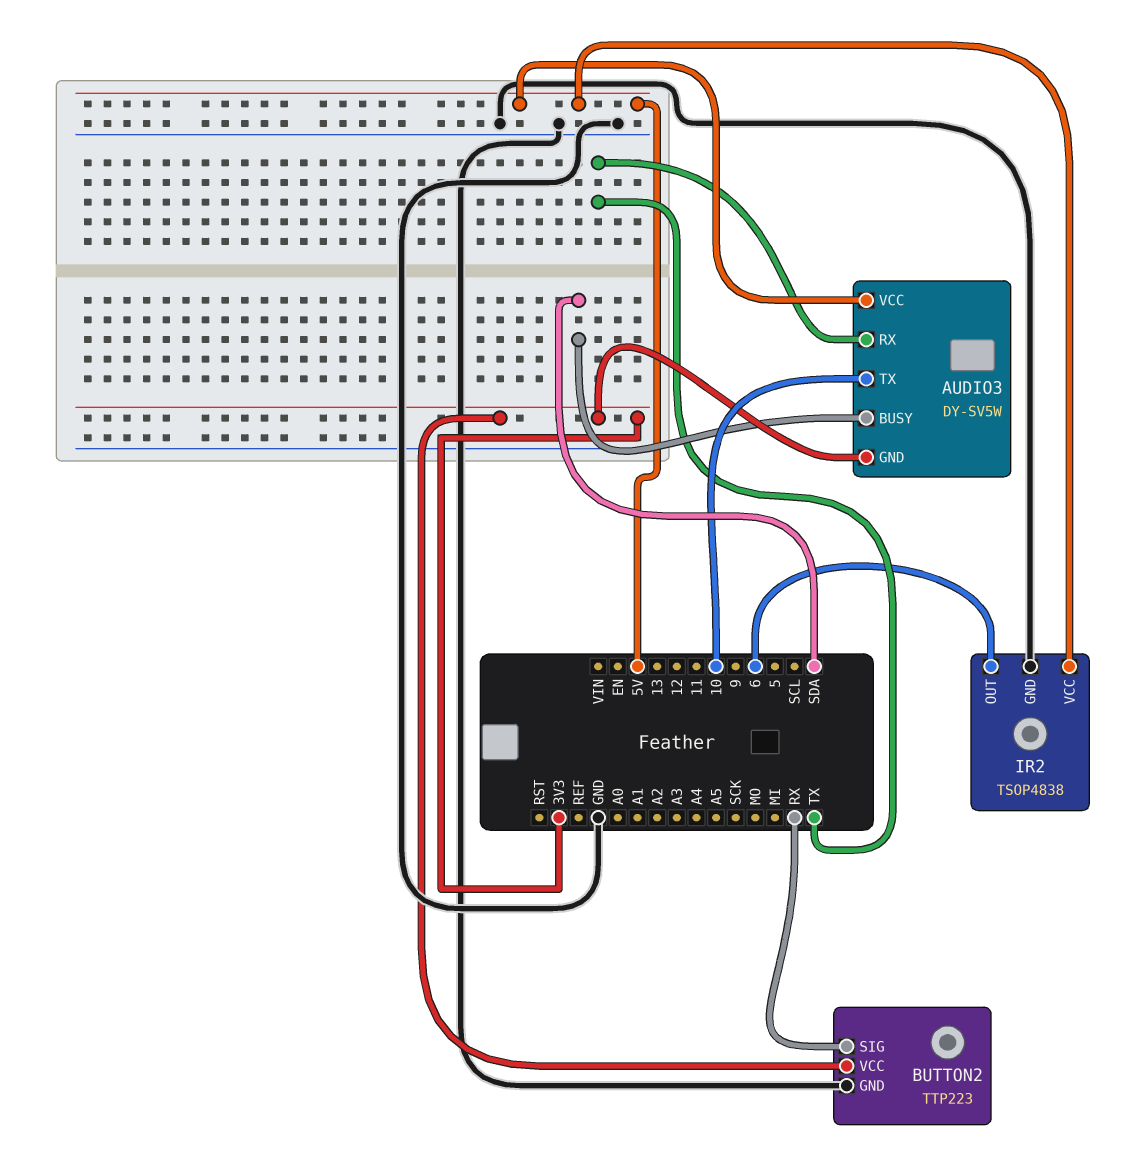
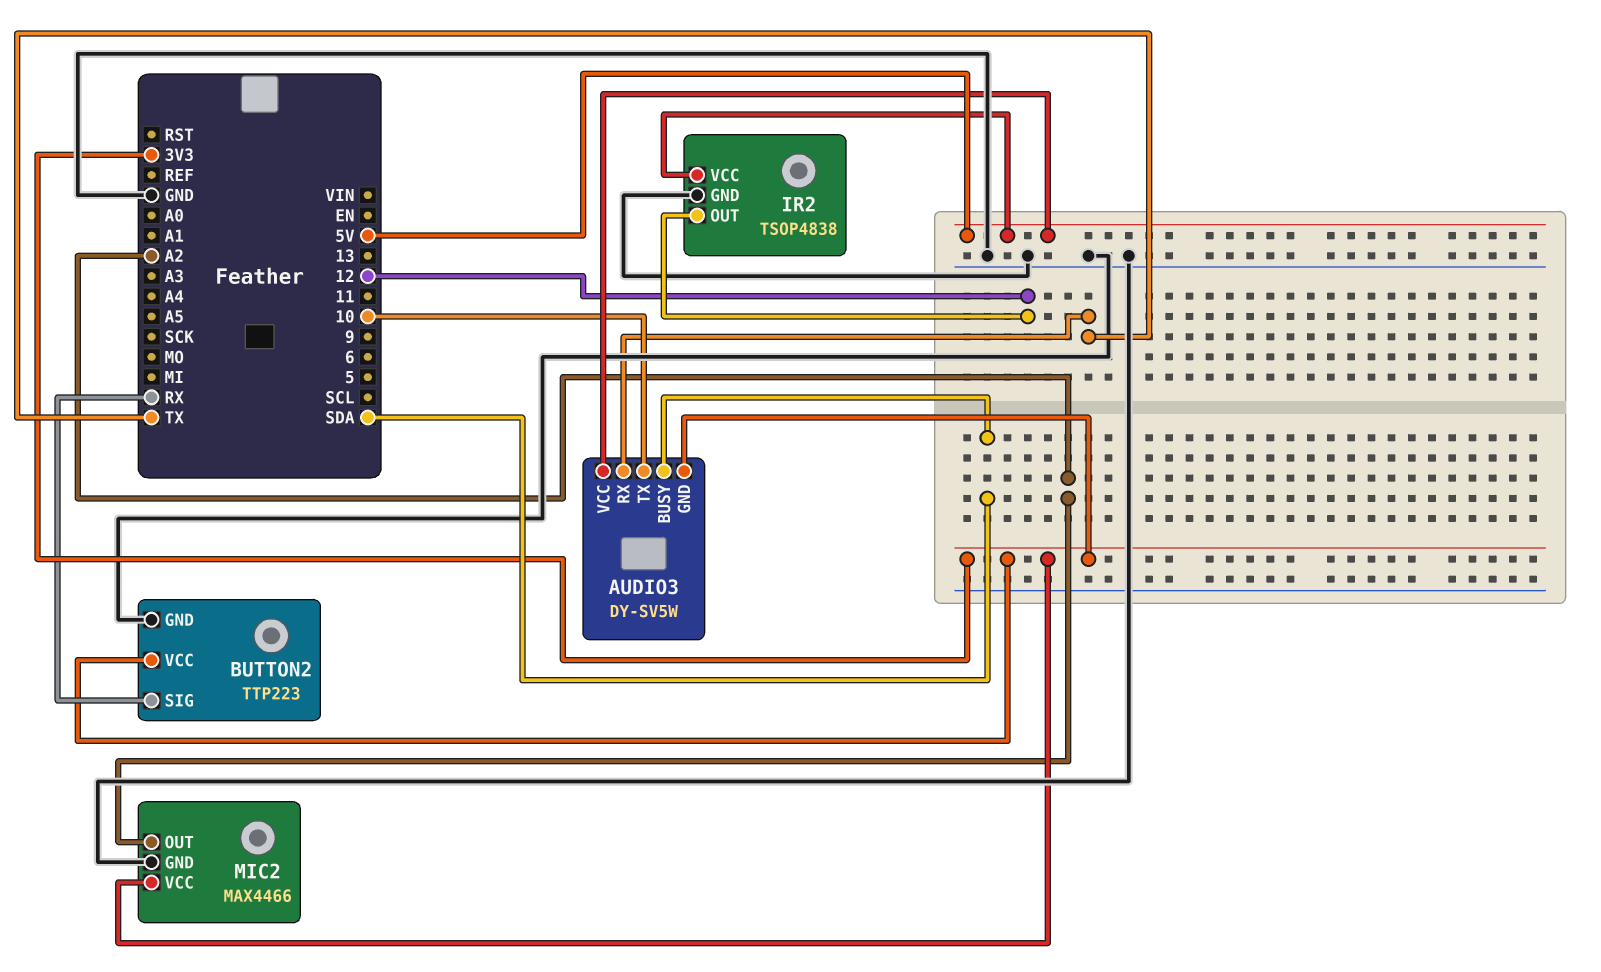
IR2 pin OUT: 6 -> 12
MIC2: none -> MAX4466
MIC2 pin GND: none -> GND
MIC2 pin OUT: none -> A2
MIC2 pin VCC: none -> 3V3

